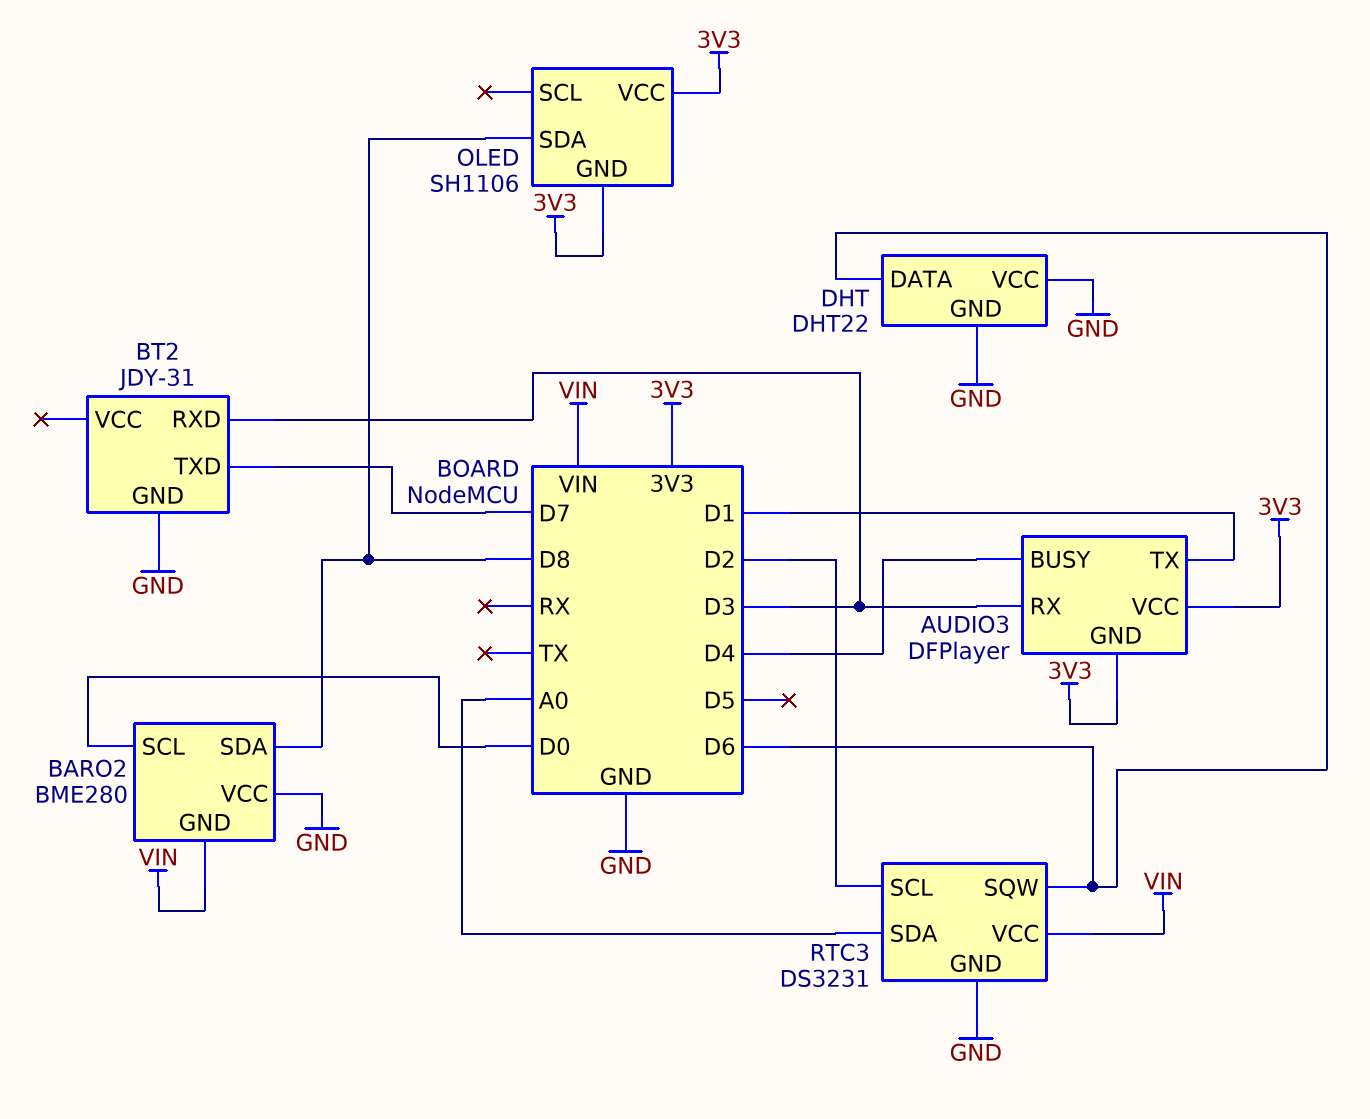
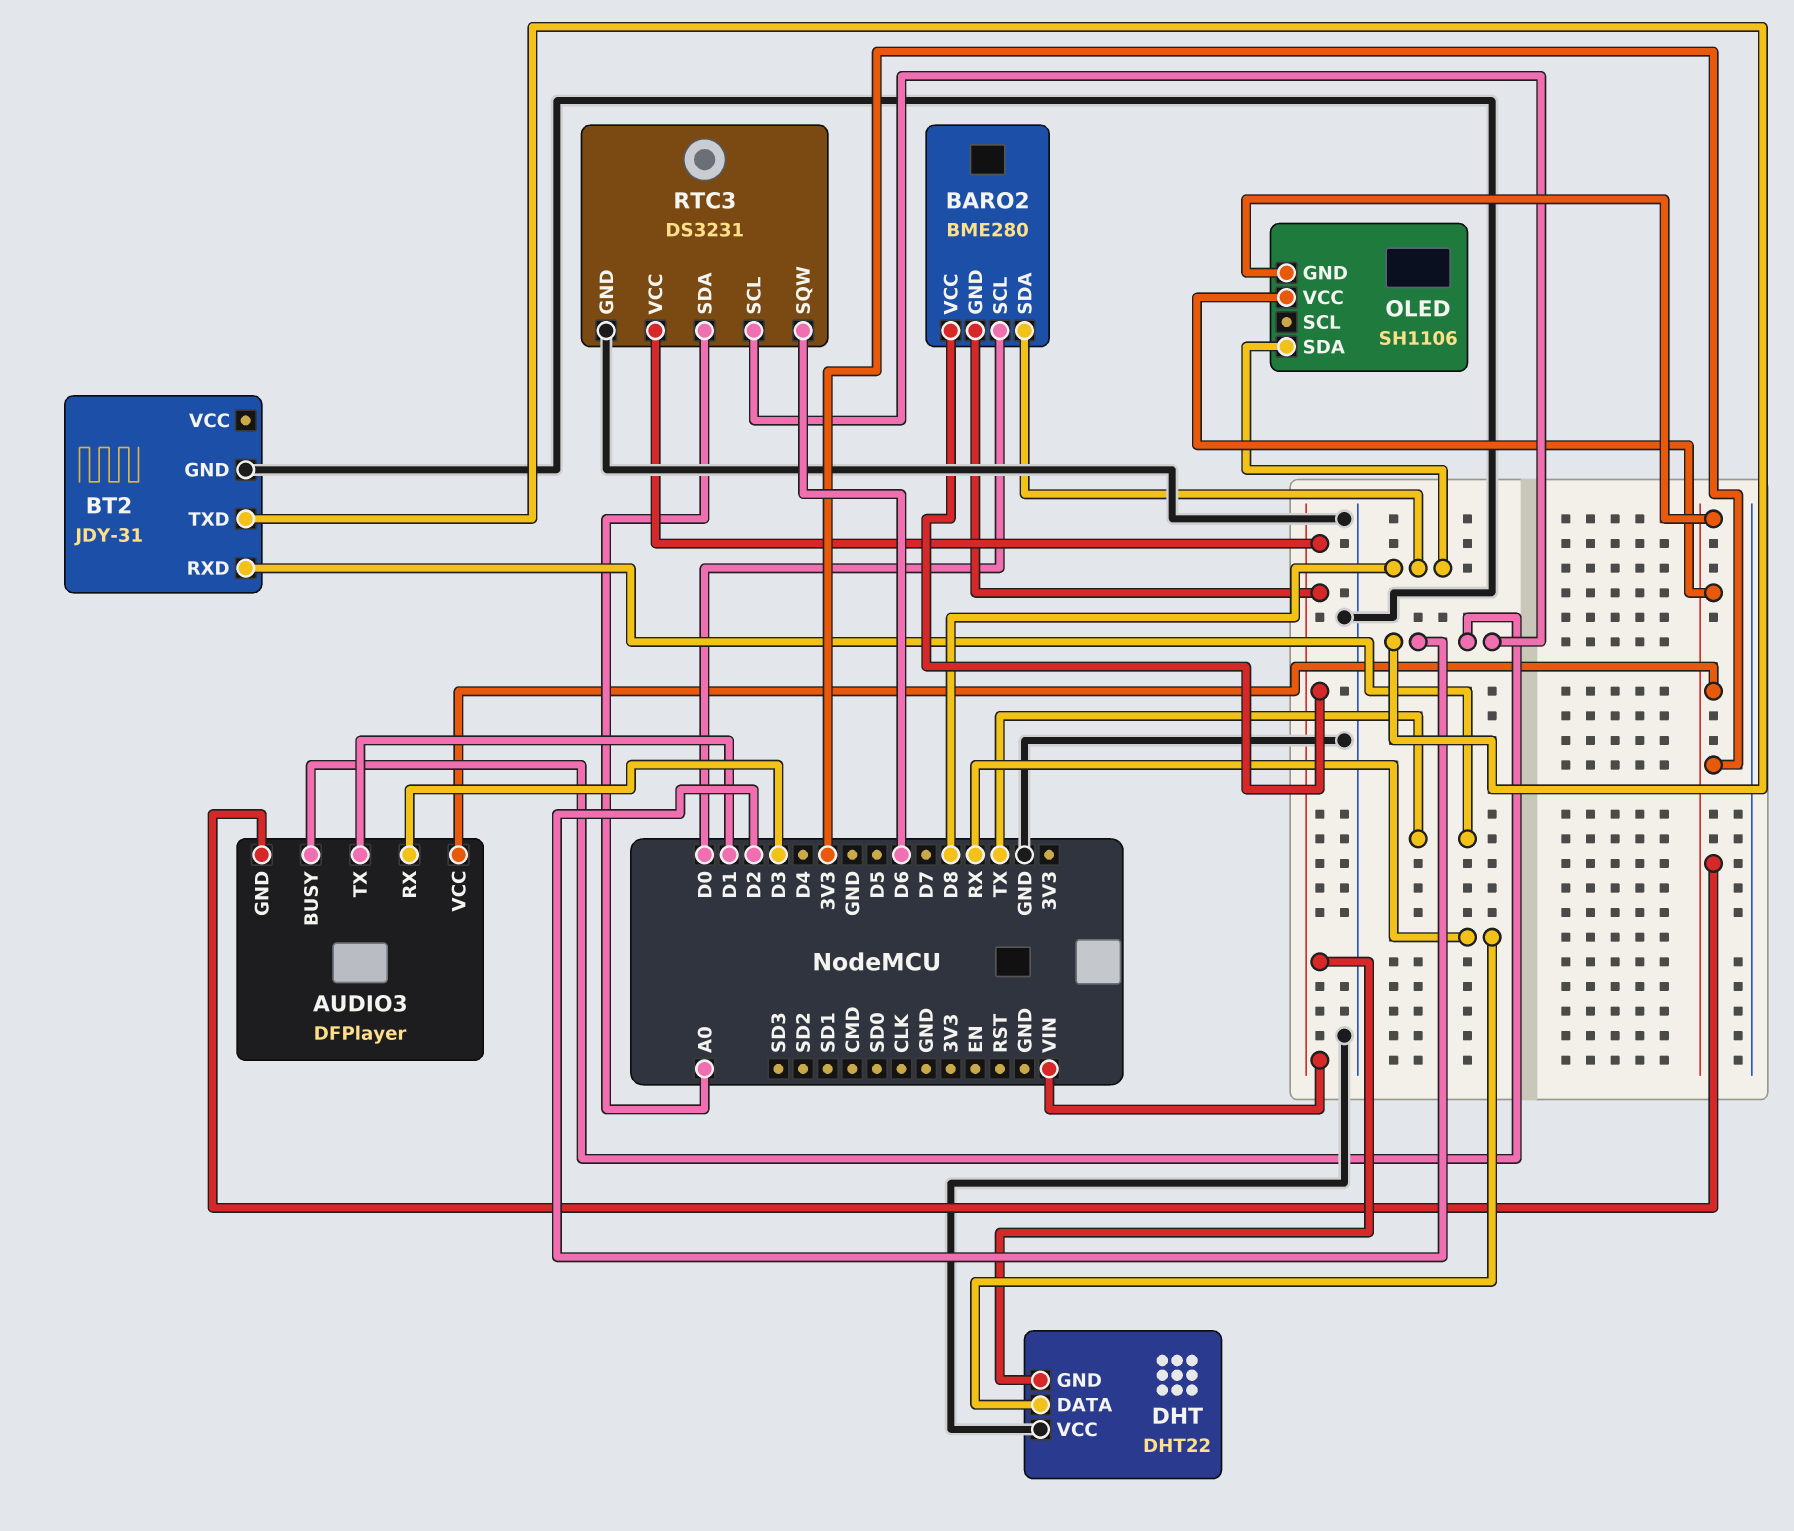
AUDIO3 pin BUSY: D4 -> D2
BARO2 pin VCC: GND -> VIN
BT2 pin RXD: D3 -> TX
BT2 pin TXD: D7 -> D2
DHT pin DATA: D6 -> RX
DHT pin GND: GND -> VIN

